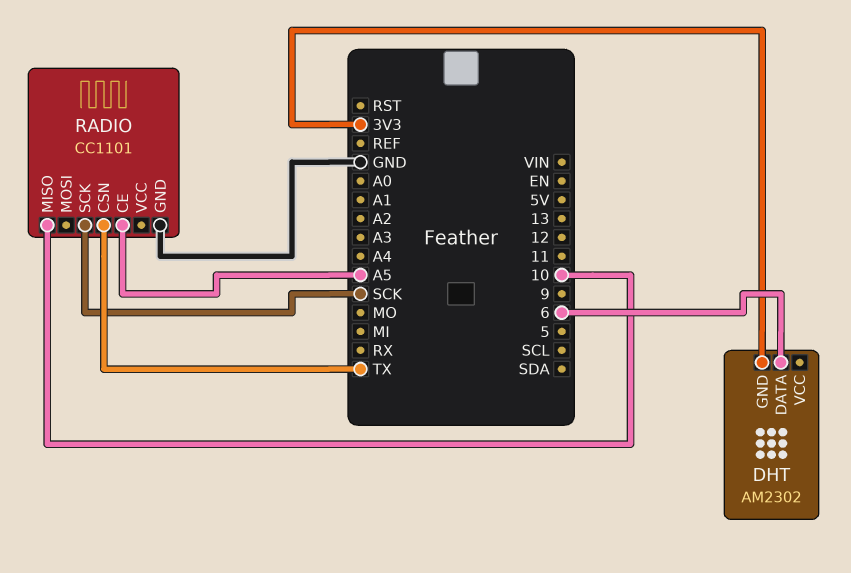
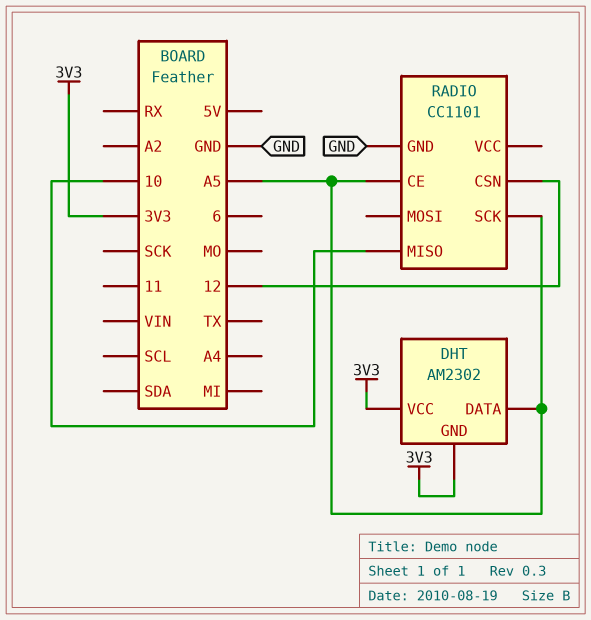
DHT pin DATA: 6 -> A5
DHT pin VCC: none -> 3V3
RADIO pin CSN: TX -> 12
RADIO pin SCK: SCK -> A5

